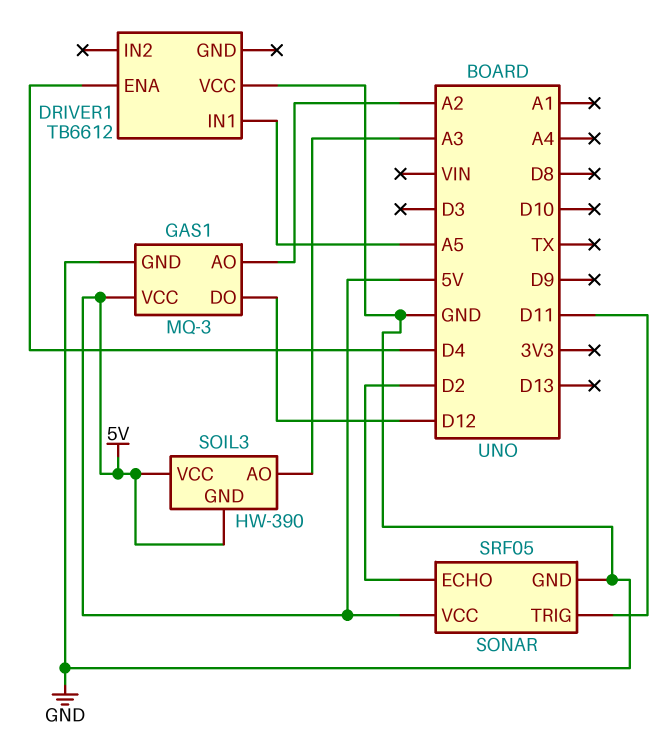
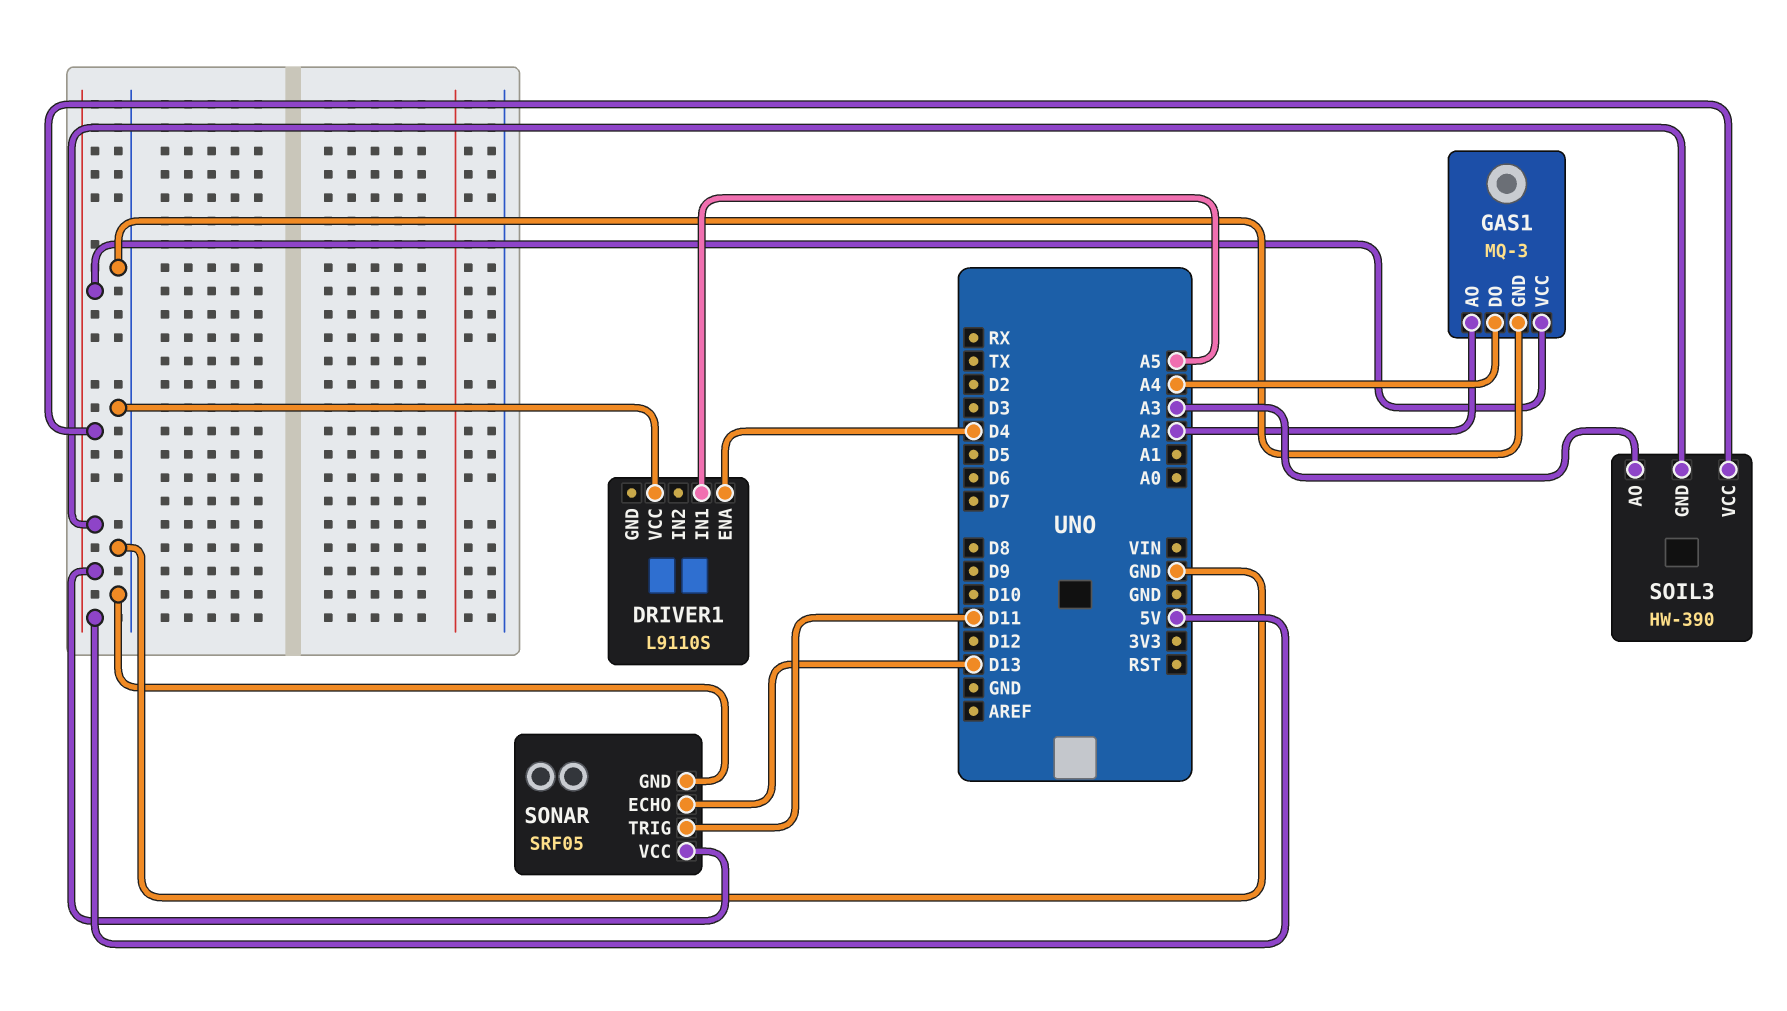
DRIVER1: TB6612 -> L9110S
GAS1 pin DO: D12 -> A4
SONAR pin ECHO: D2 -> D13

